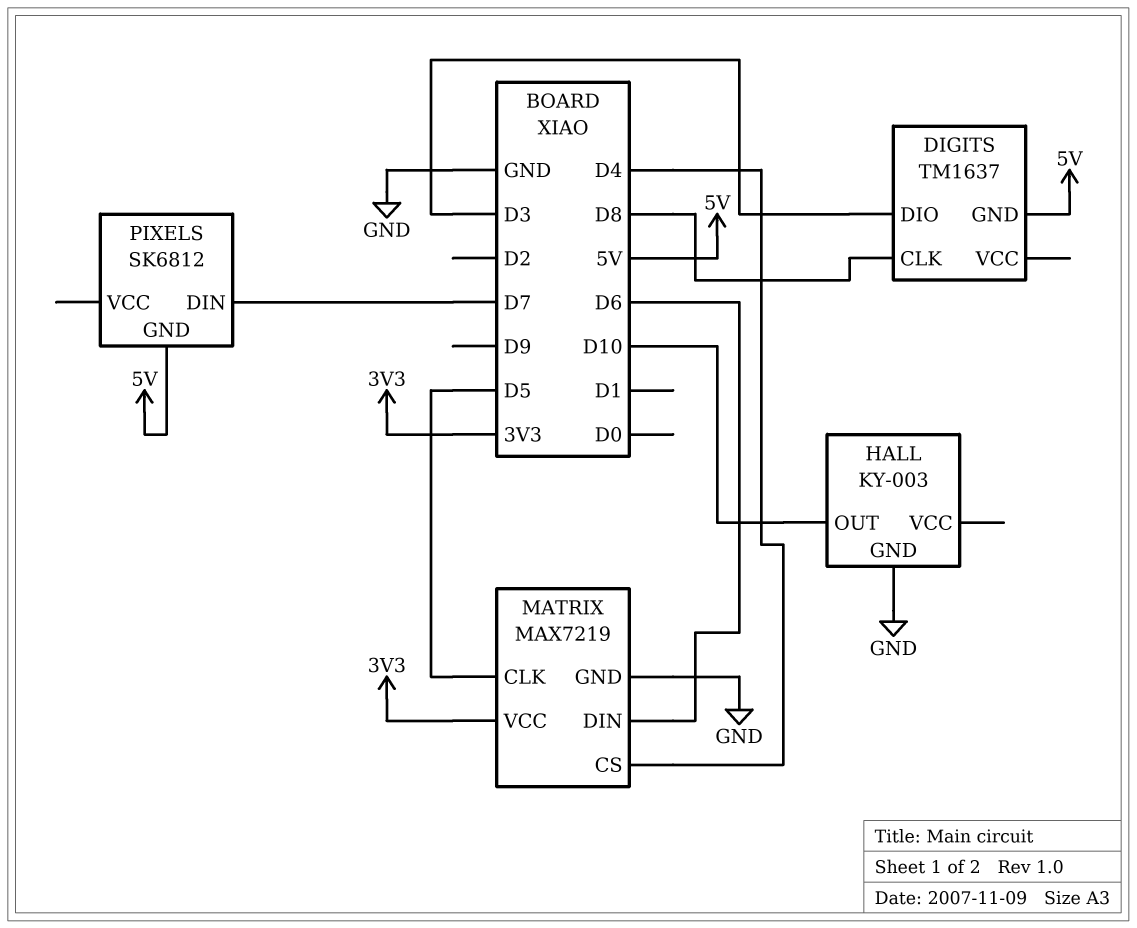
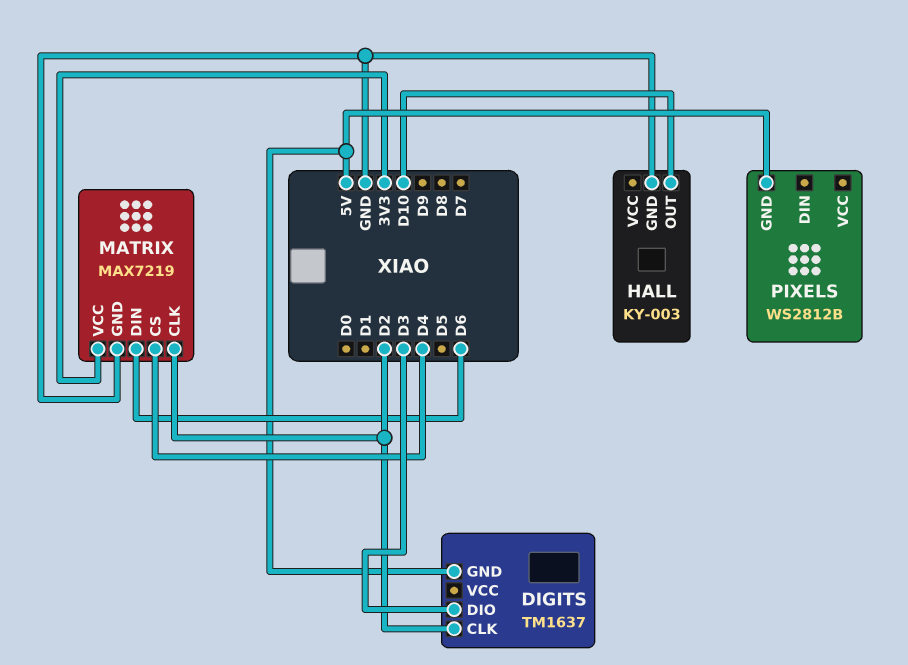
DIGITS pin CLK: D8 -> D2
MATRIX pin CLK: D5 -> D2
PIXELS: SK6812 -> WS2812B
PIXELS pin DIN: D7 -> none

